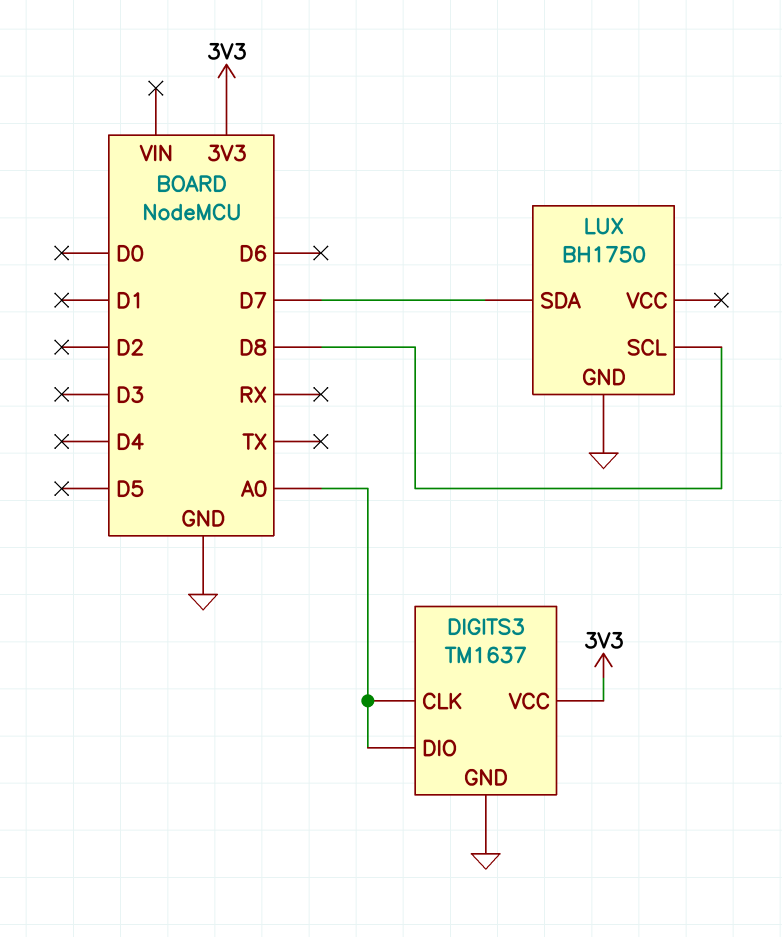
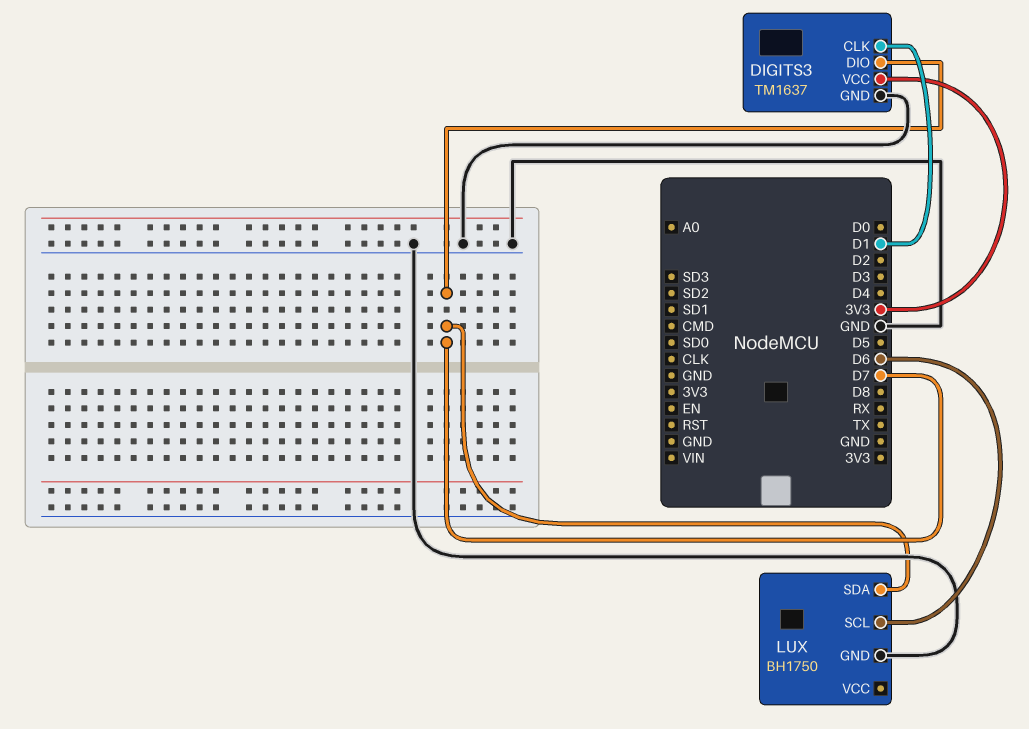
DIGITS3 pin CLK: A0 -> D1
DIGITS3 pin DIO: A0 -> D7
LUX pin SCL: D8 -> D6

